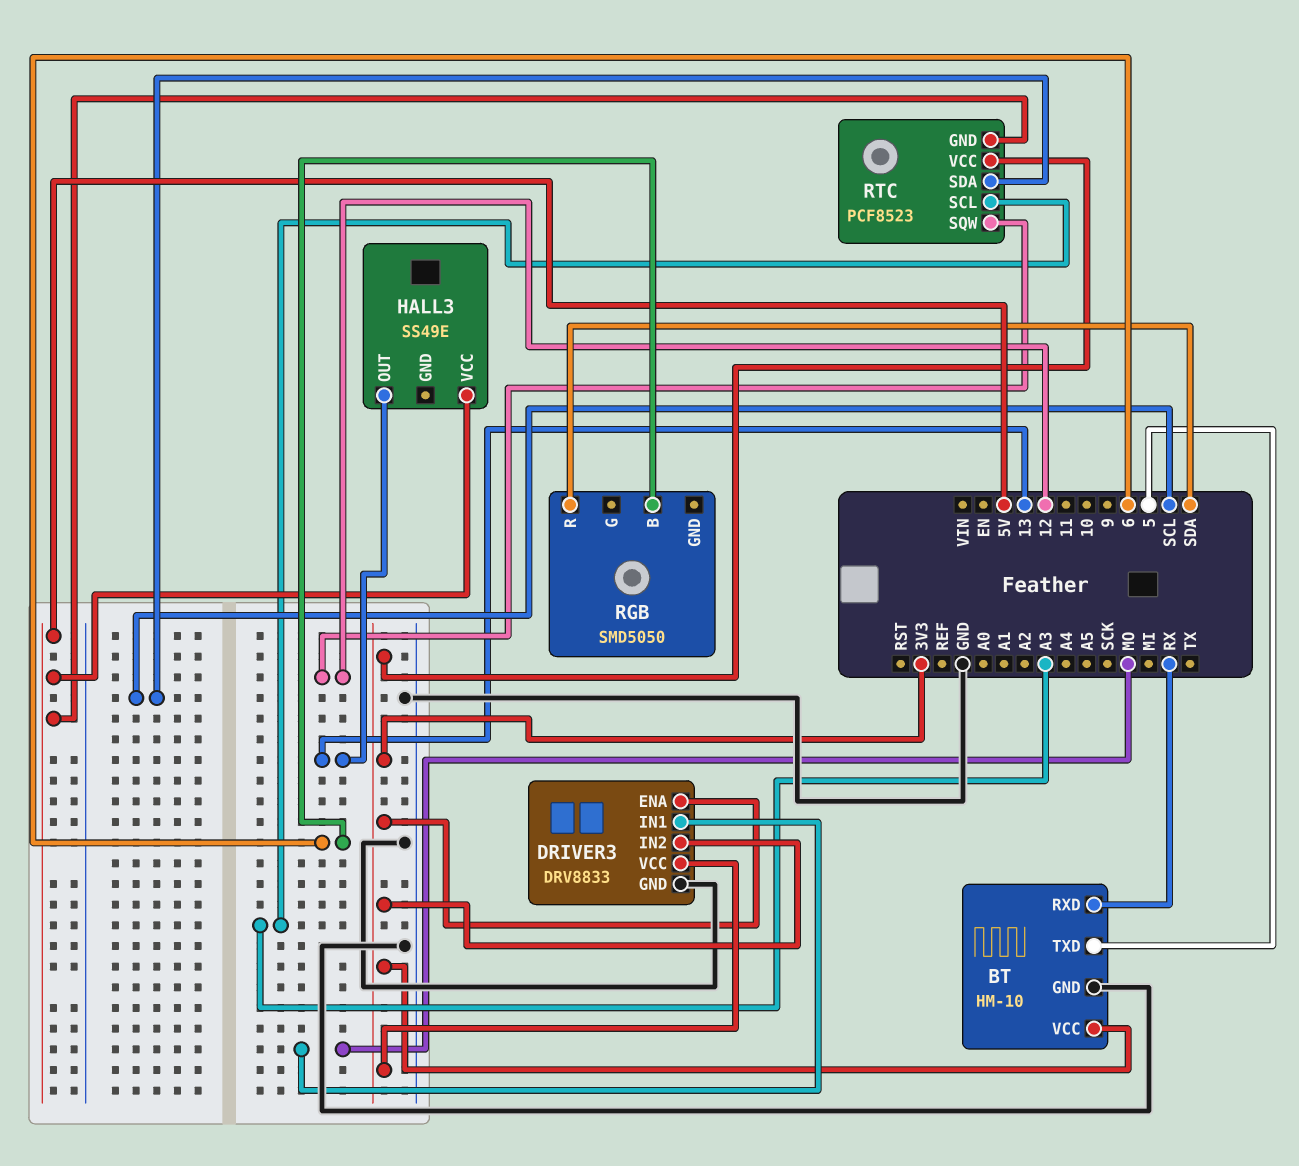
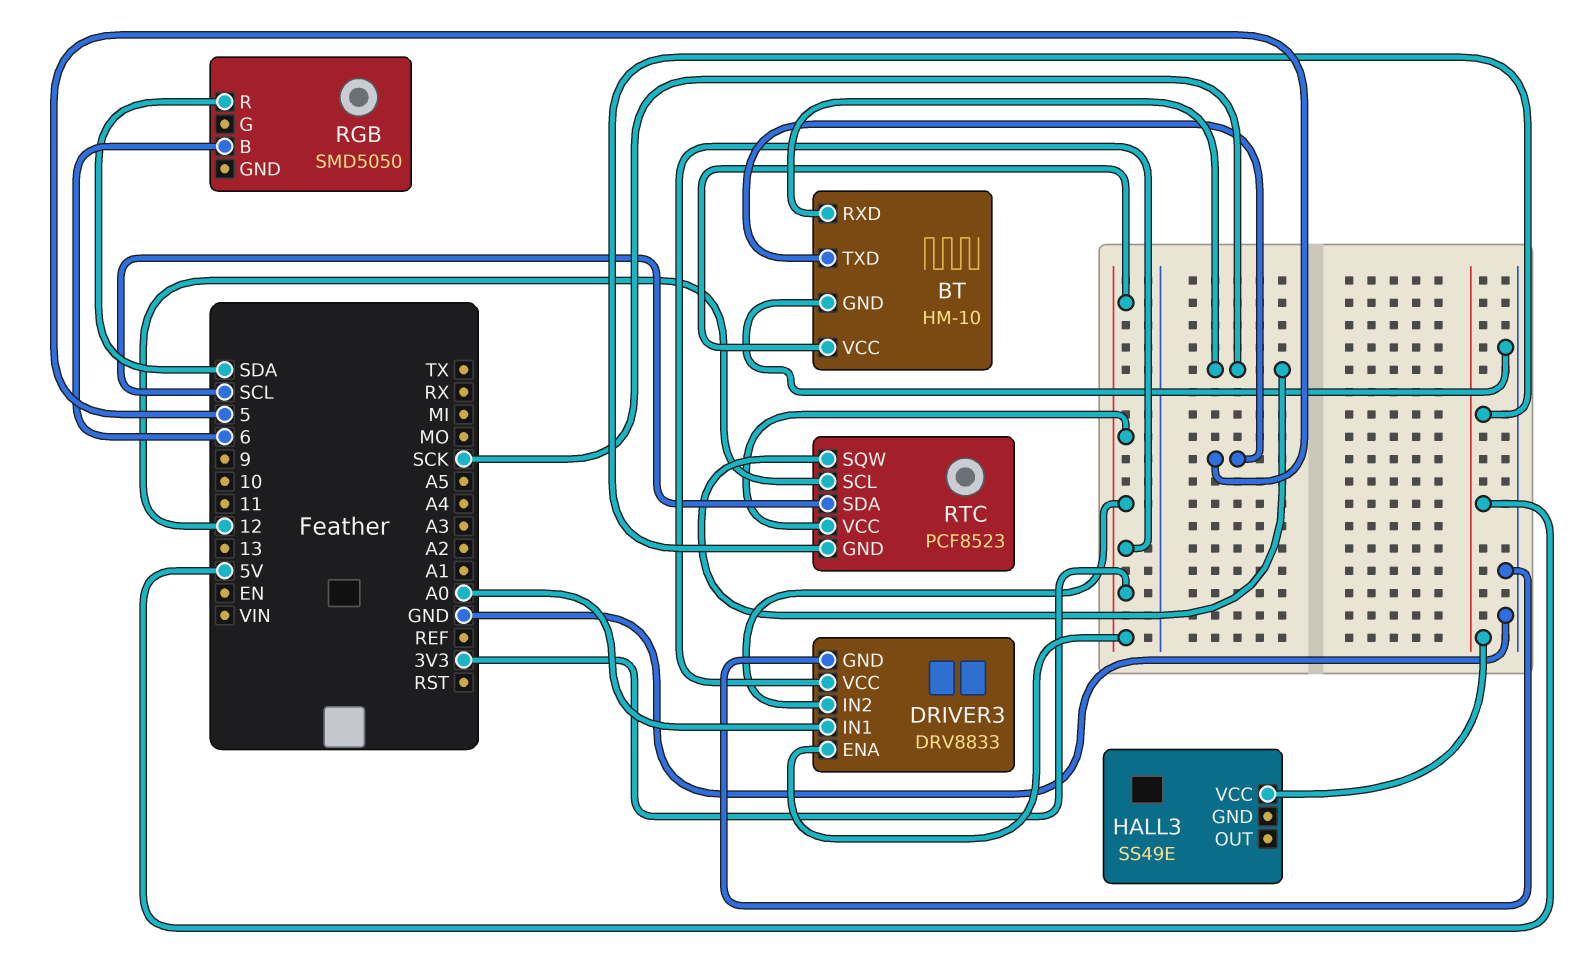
BT pin RXD: RX -> SCK
DRIVER3 pin IN1: MO -> A0
HALL3 pin OUT: 13 -> none
RTC pin SCL: A3 -> 12
RTC pin SQW: 12 -> SCK

